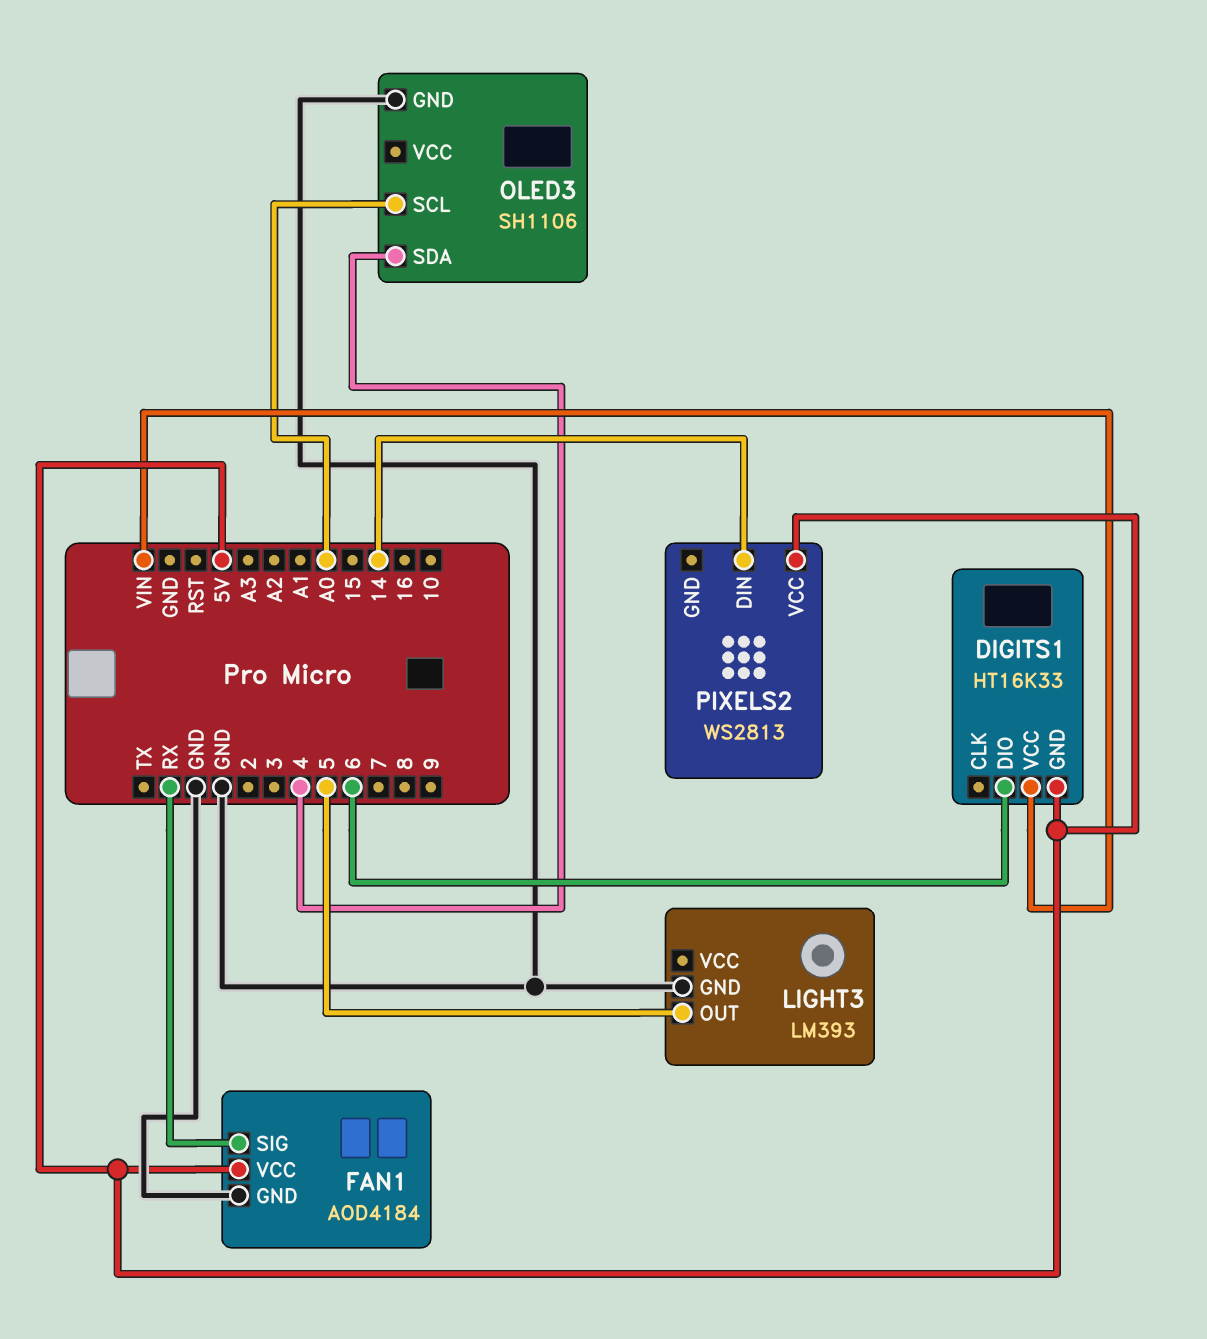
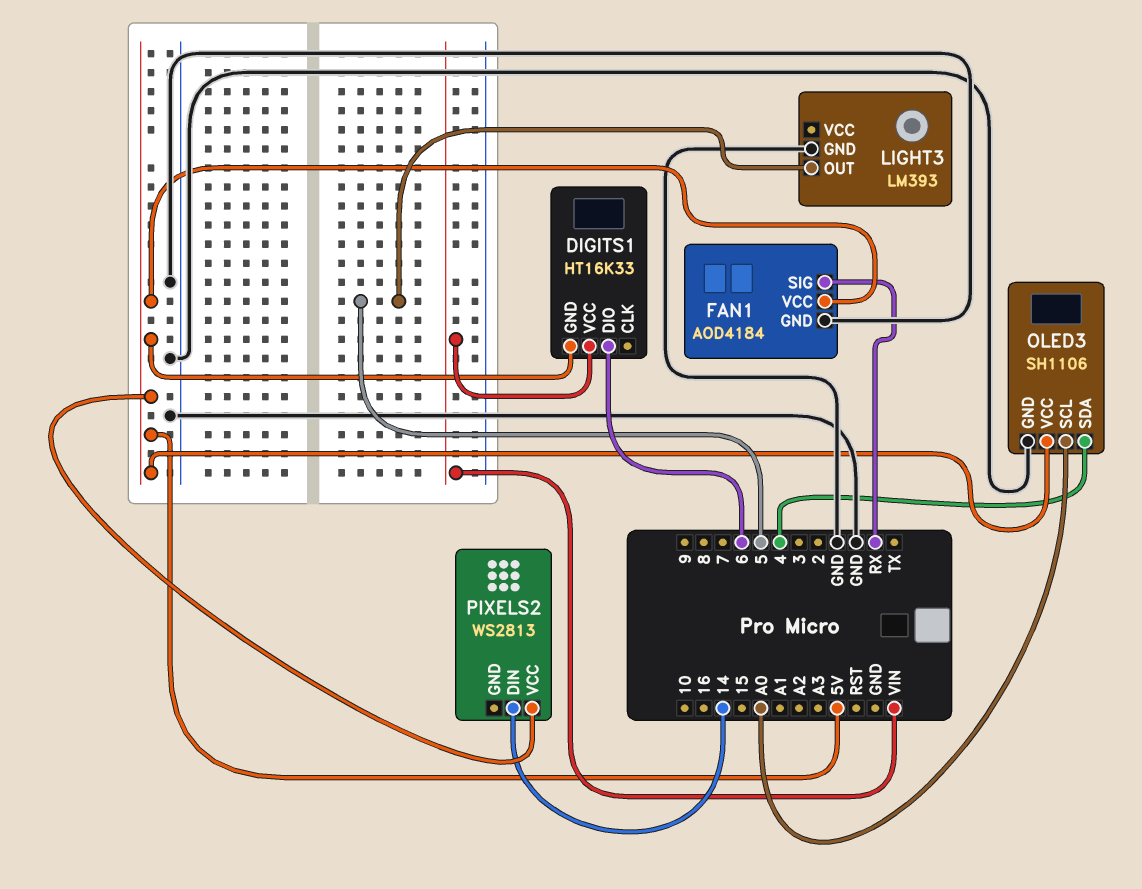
OLED3 pin VCC: none -> 5V

